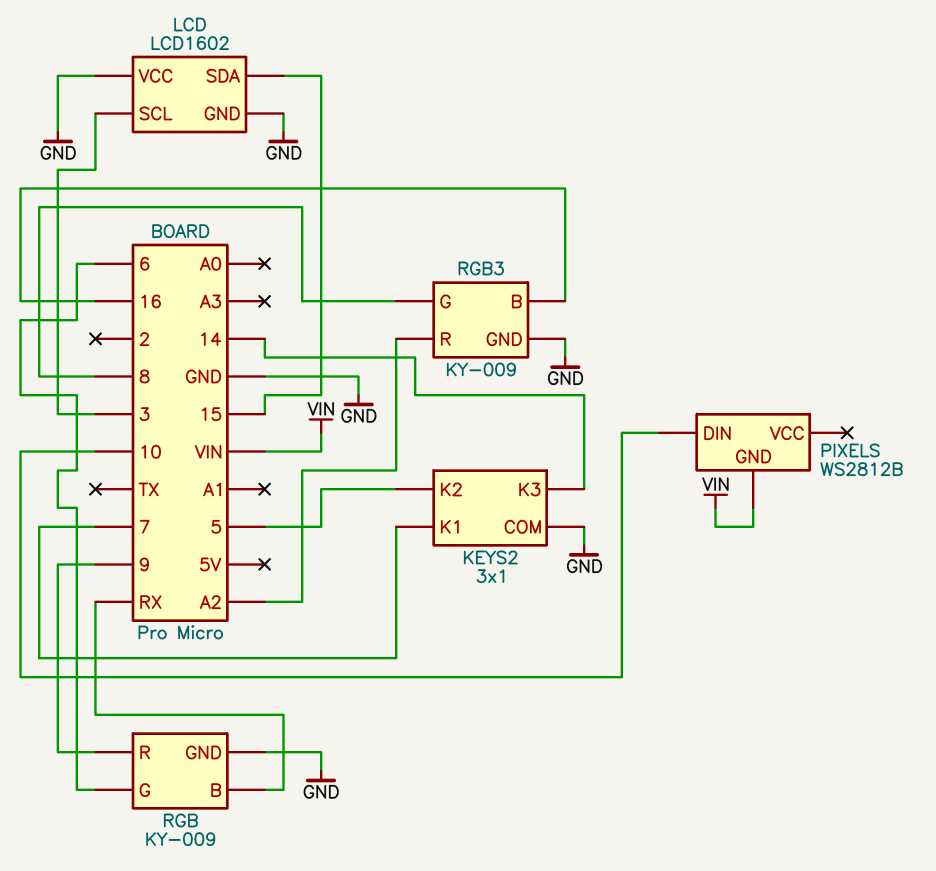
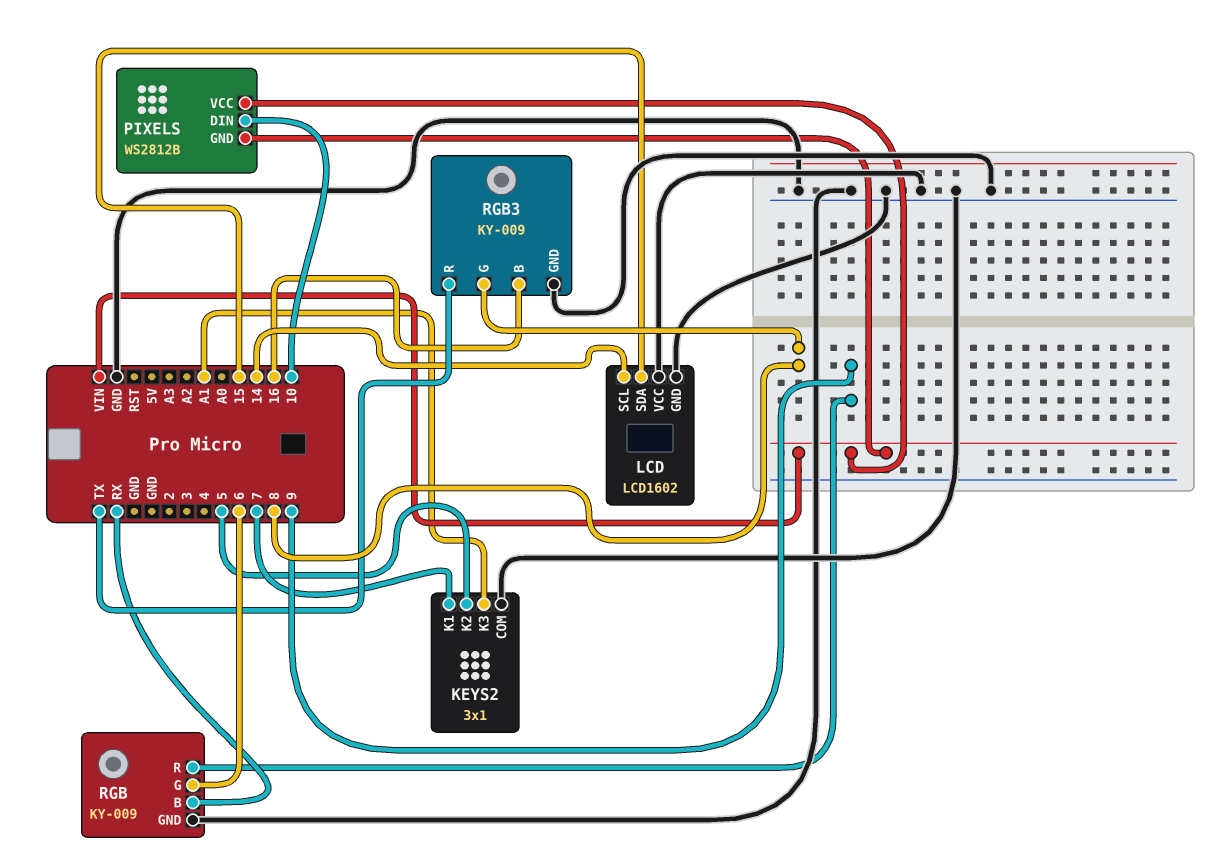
KEYS2 pin K3: 14 -> A1
LCD pin SCL: 3 -> 14
PIXELS pin VCC: none -> VIN
RGB3 pin R: A2 -> TX

